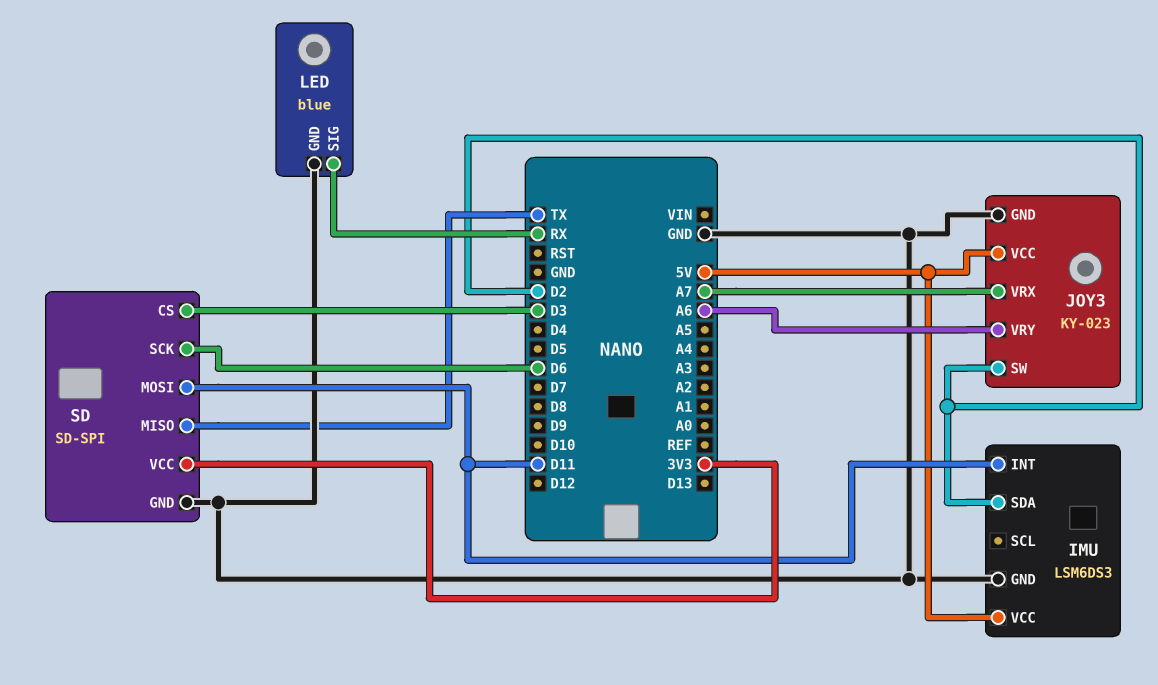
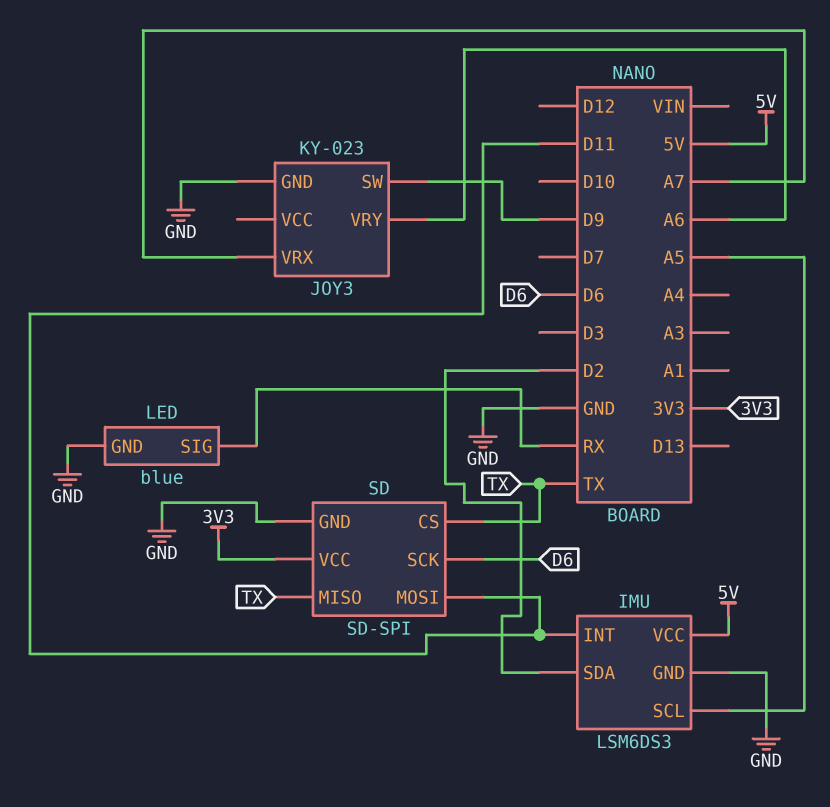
IMU pin SCL: none -> A5
JOY3 pin SW: D2 -> D9
JOY3 pin VCC: 5V -> none
SD pin CS: D3 -> TX

